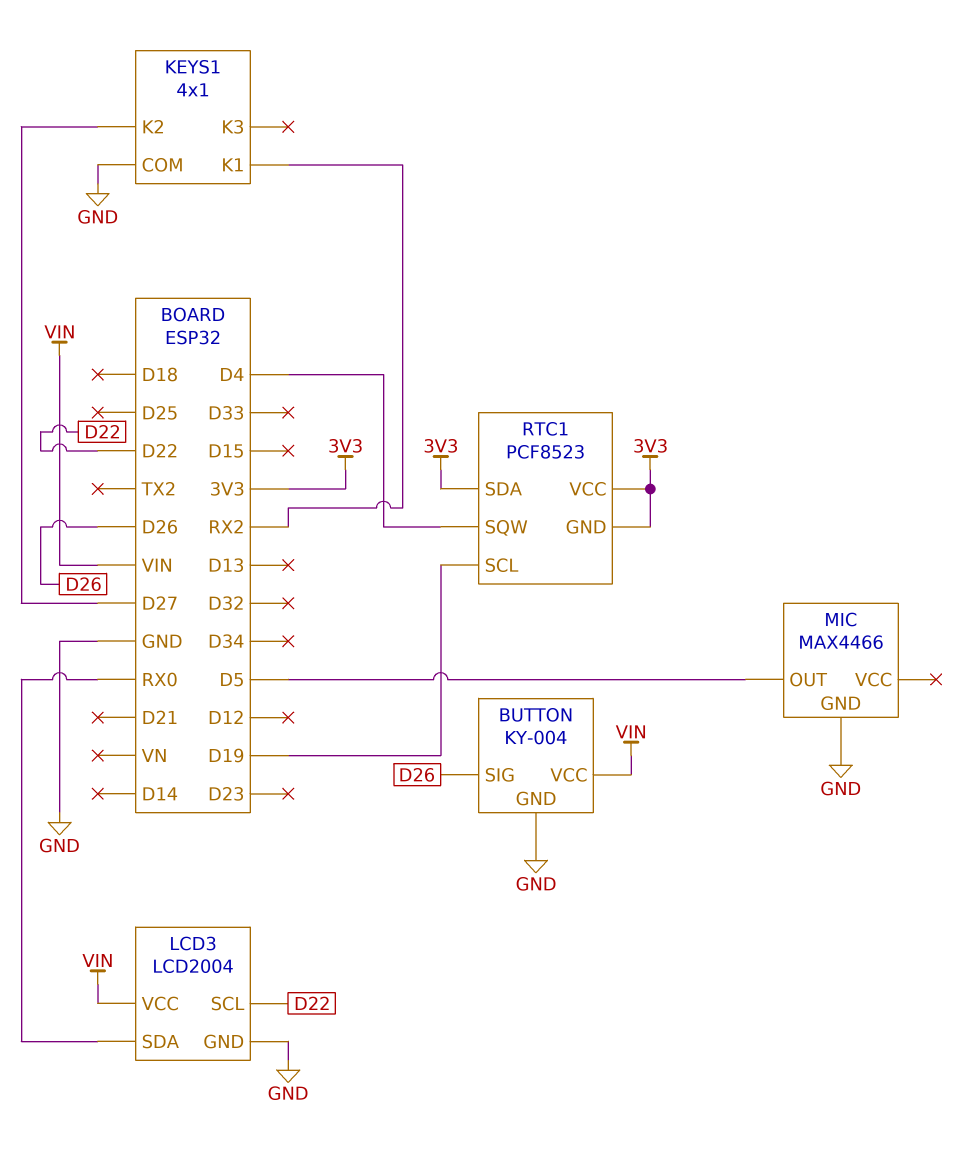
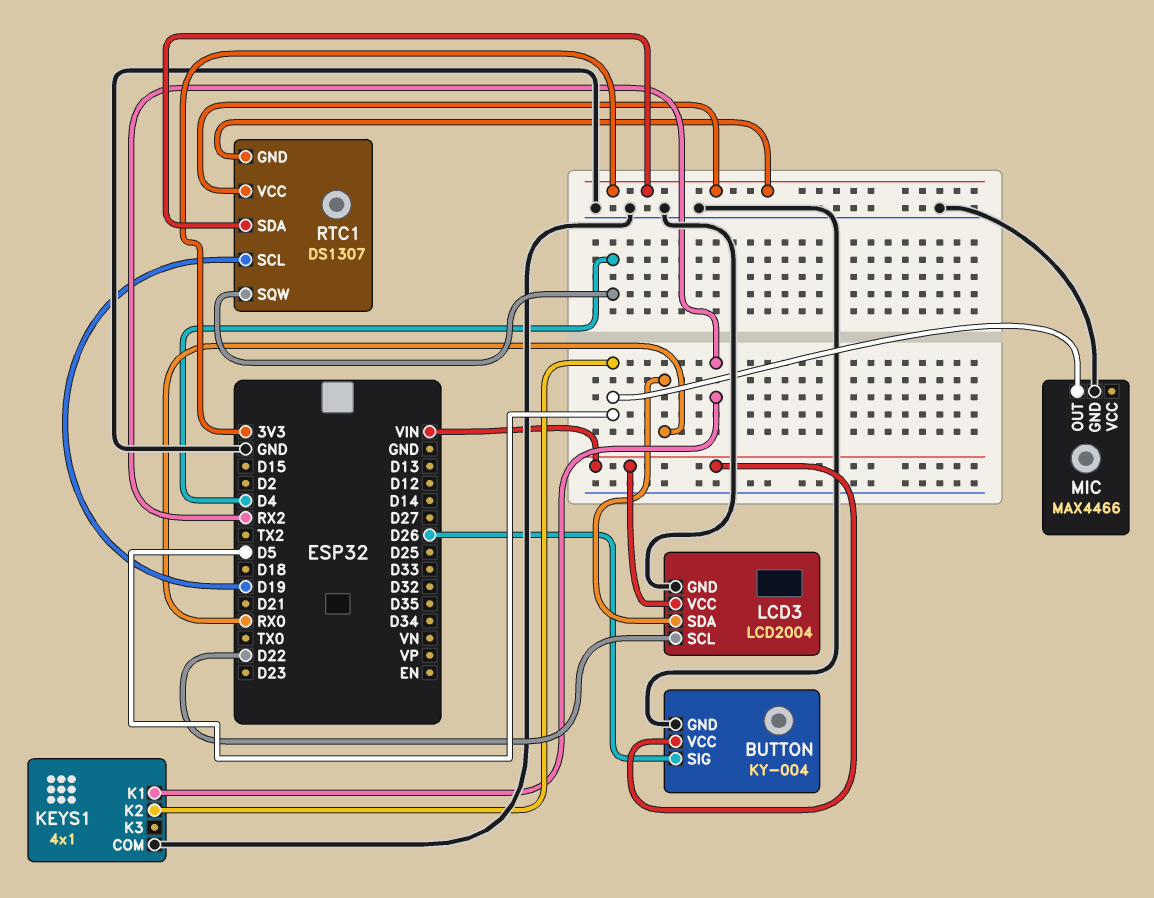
KEYS1 pin K2: D27 -> D5
RTC1: PCF8523 -> DS1307

